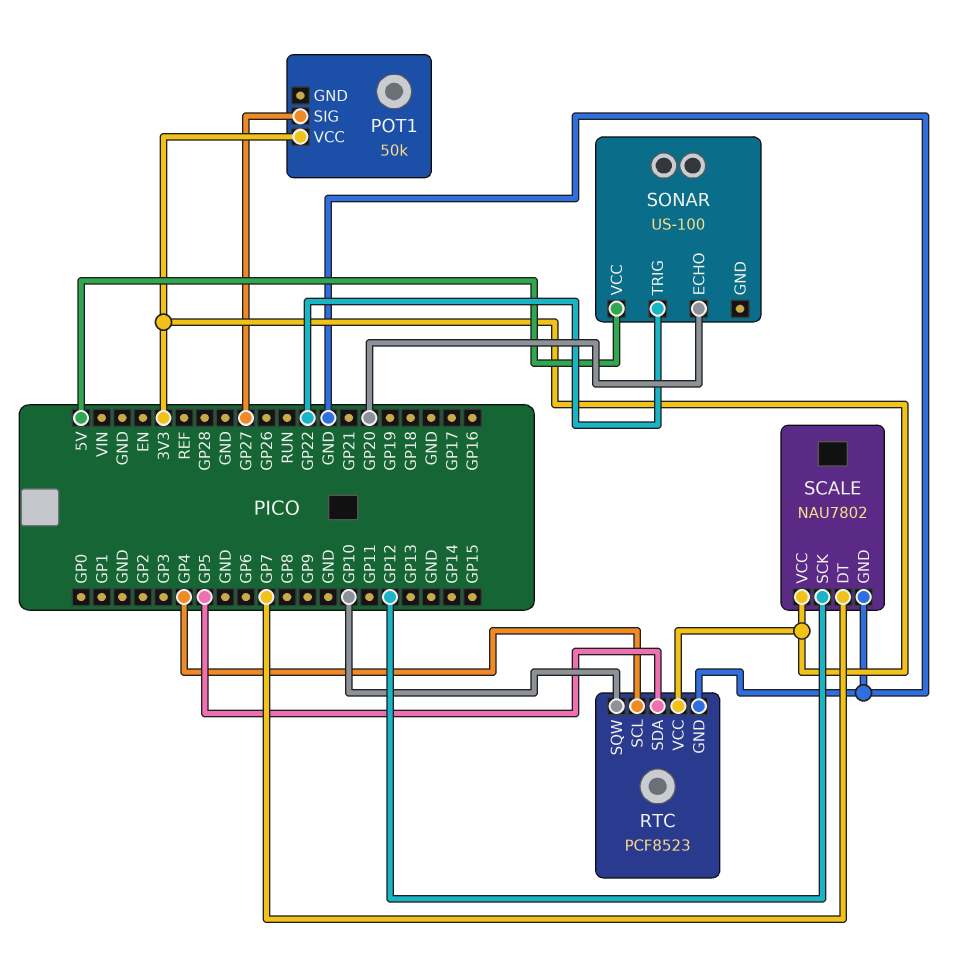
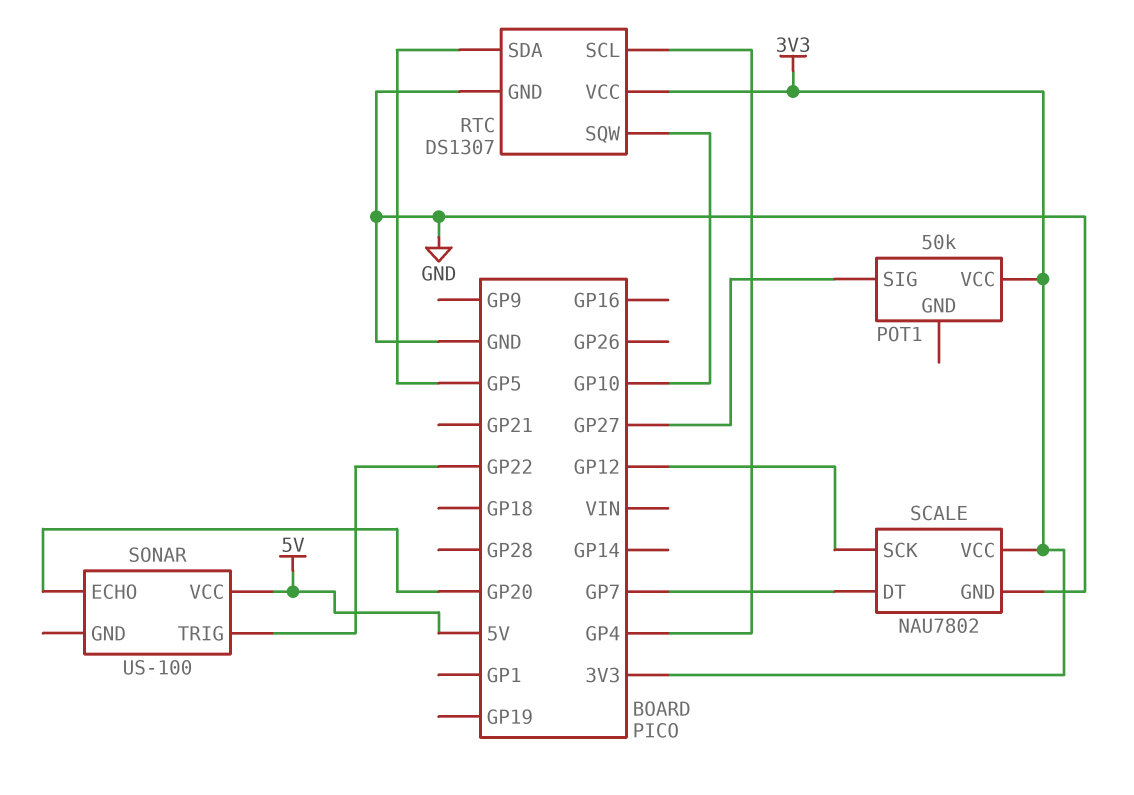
RTC: PCF8523 -> DS1307

